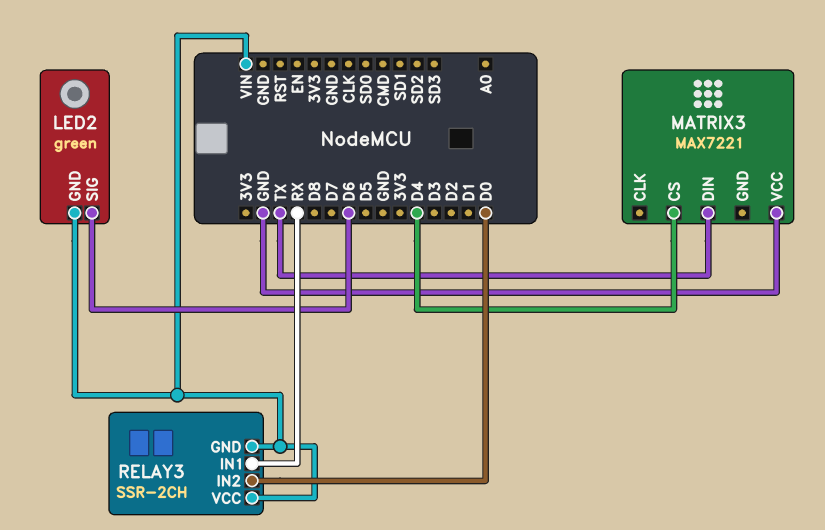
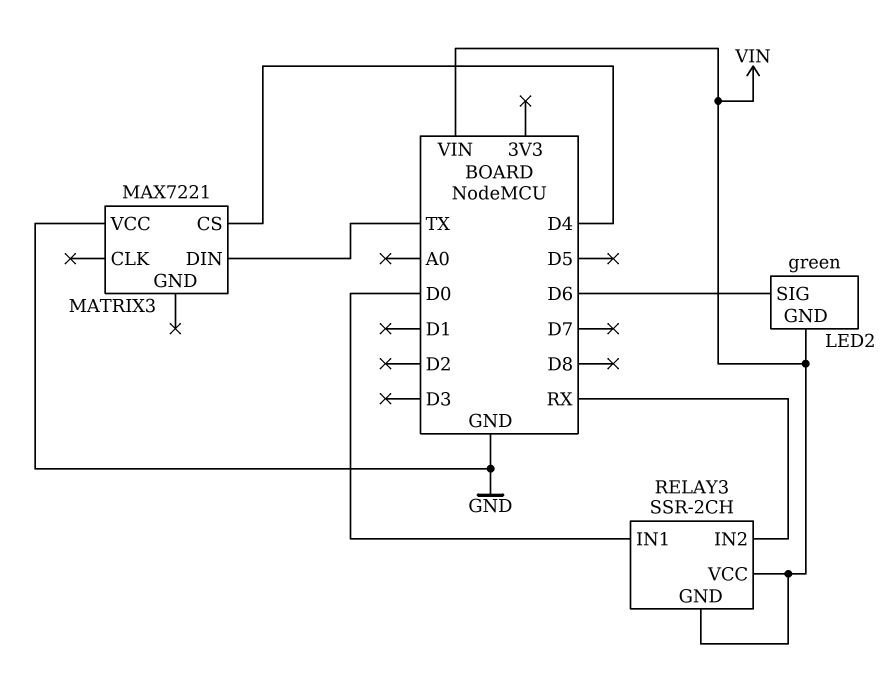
RELAY3 pin IN1: RX -> D0
RELAY3 pin IN2: D0 -> RX

